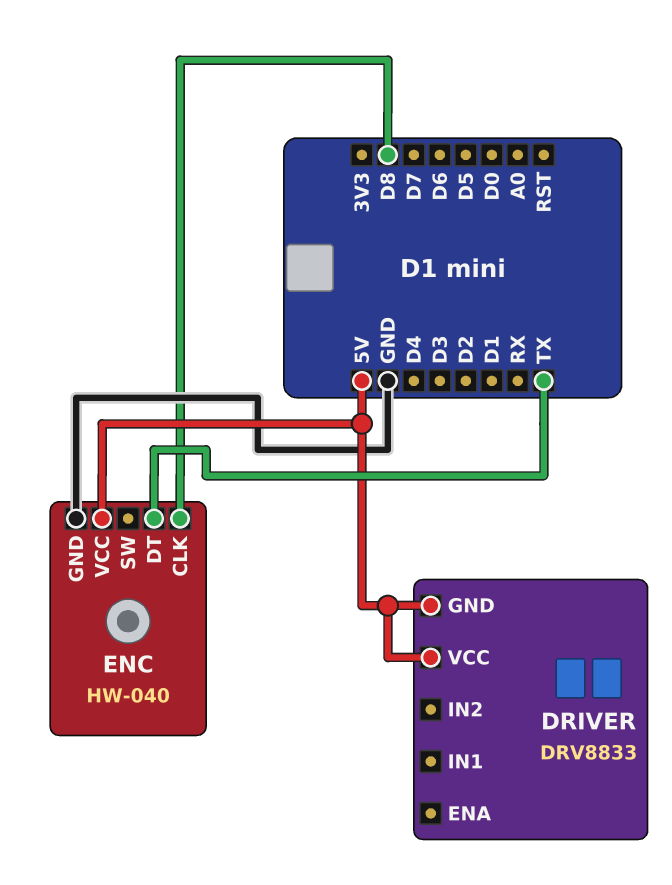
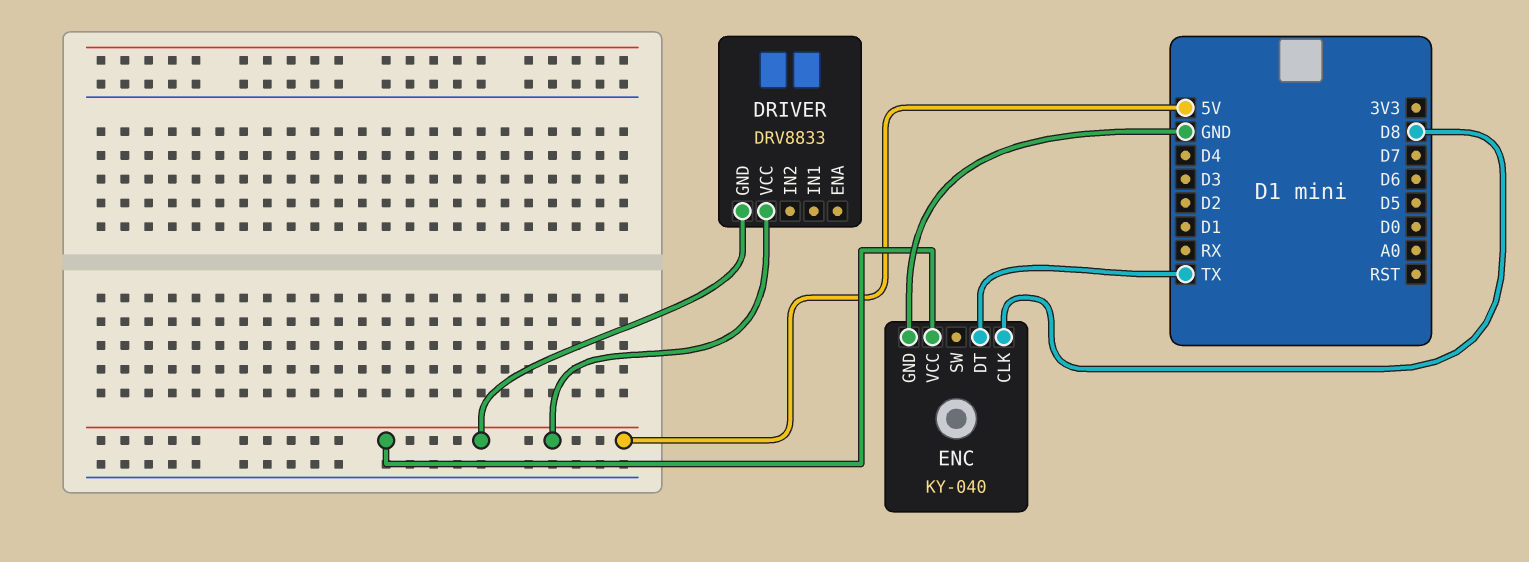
ENC: HW-040 -> KY-040

